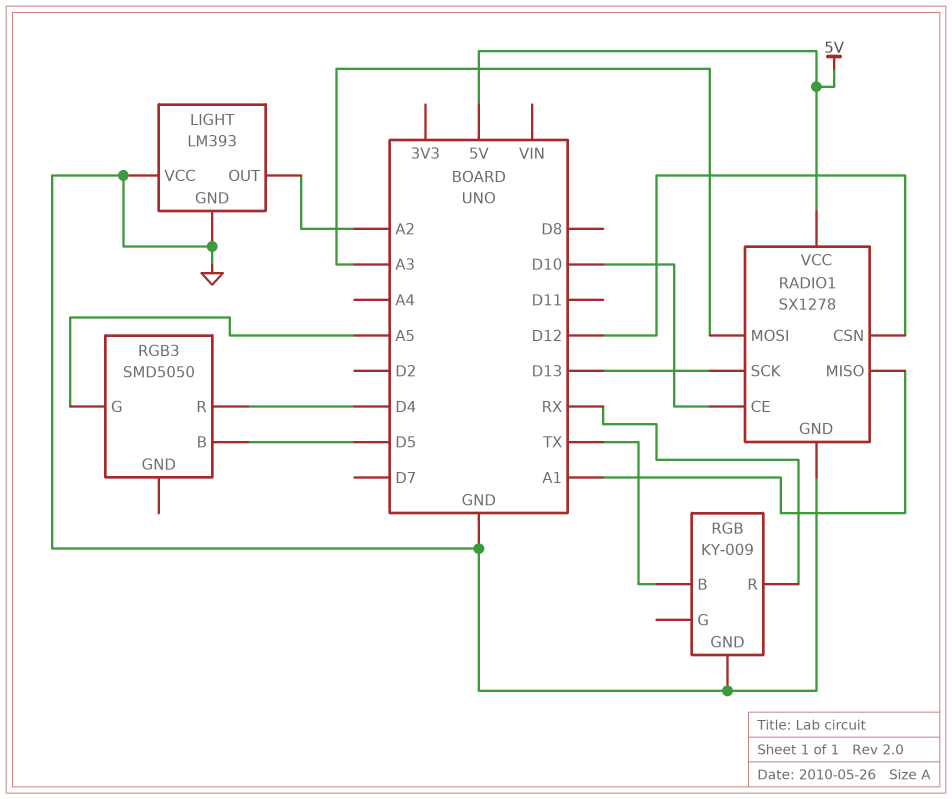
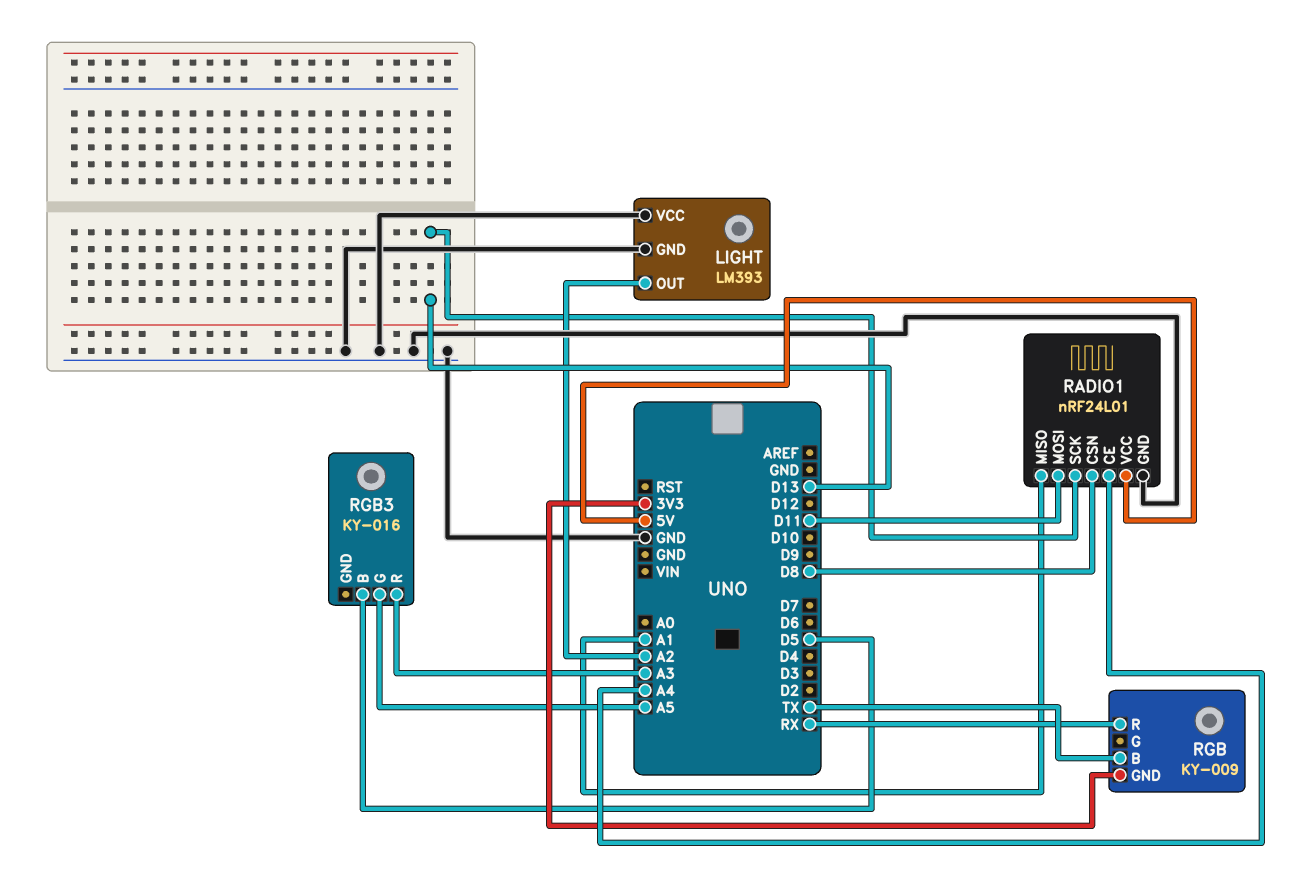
RADIO1: SX1278 -> nRF24L01
RADIO1 pin CE: D10 -> A4
RADIO1 pin CSN: D12 -> D8
RADIO1 pin MOSI: A3 -> D11
RGB pin GND: GND -> 3V3
RGB3: SMD5050 -> KY-016
RGB3 pin R: D4 -> A3

